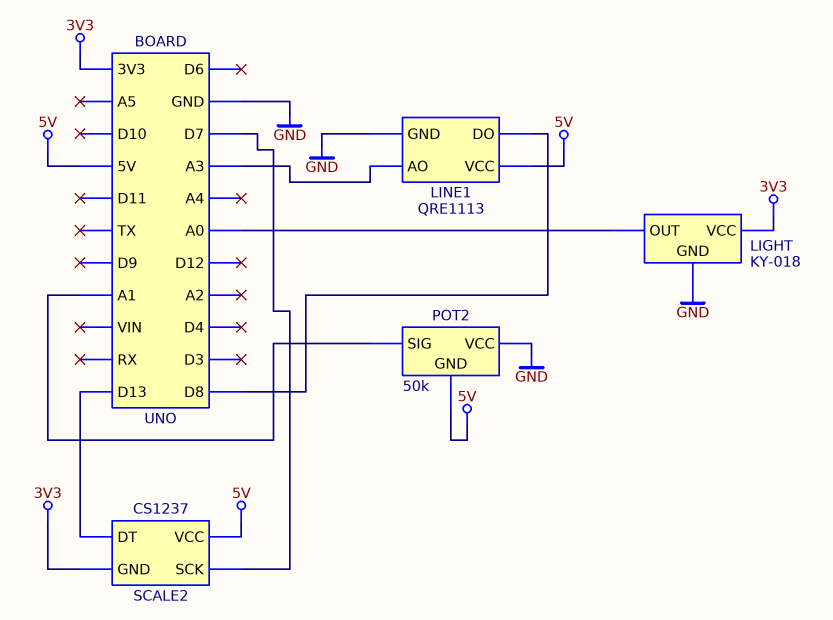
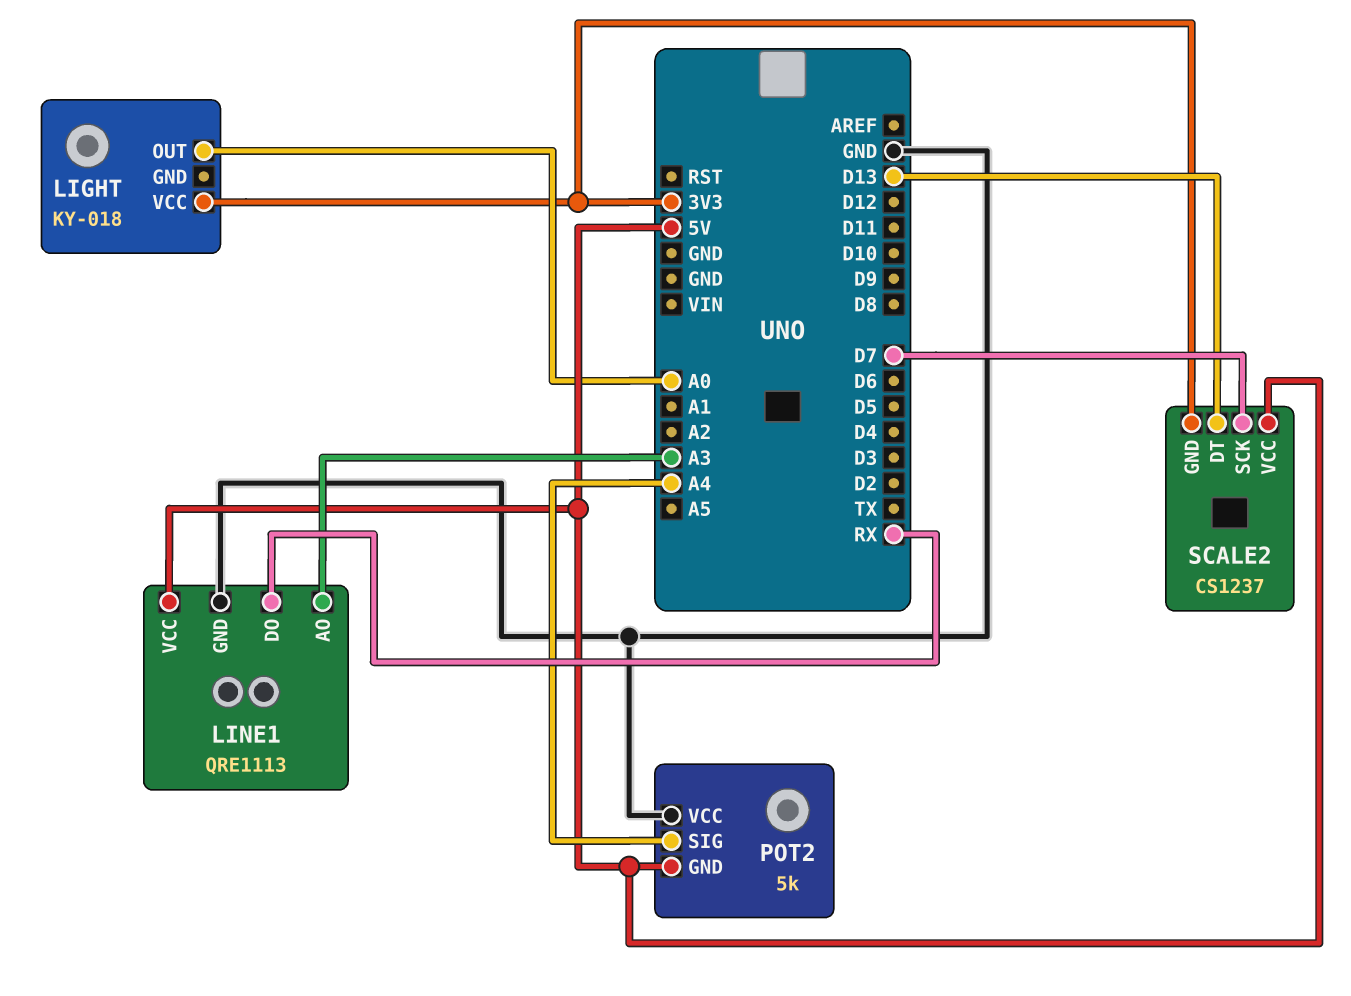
LIGHT pin GND: GND -> none
LINE1 pin DO: D8 -> RX
POT2: 50k -> 5k
POT2 pin SIG: A1 -> A4

